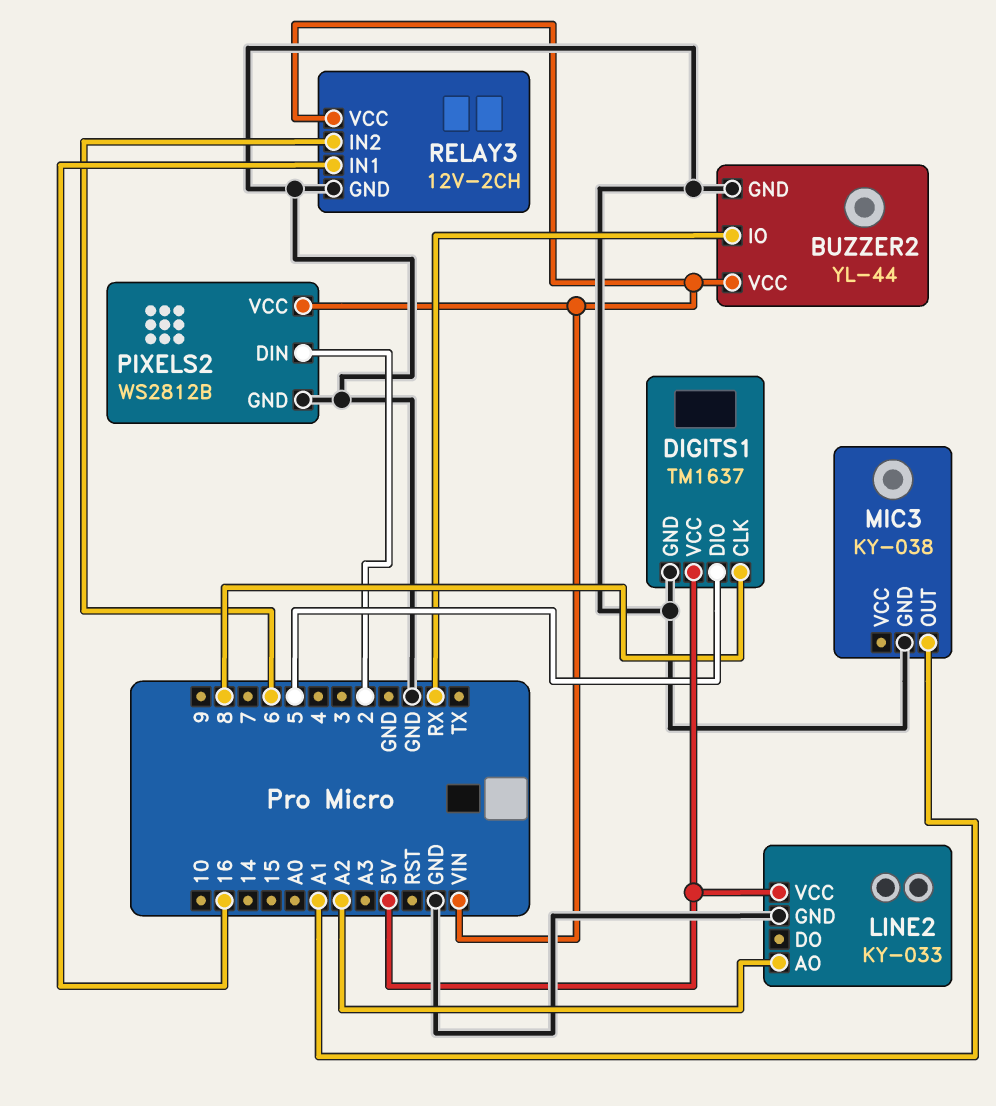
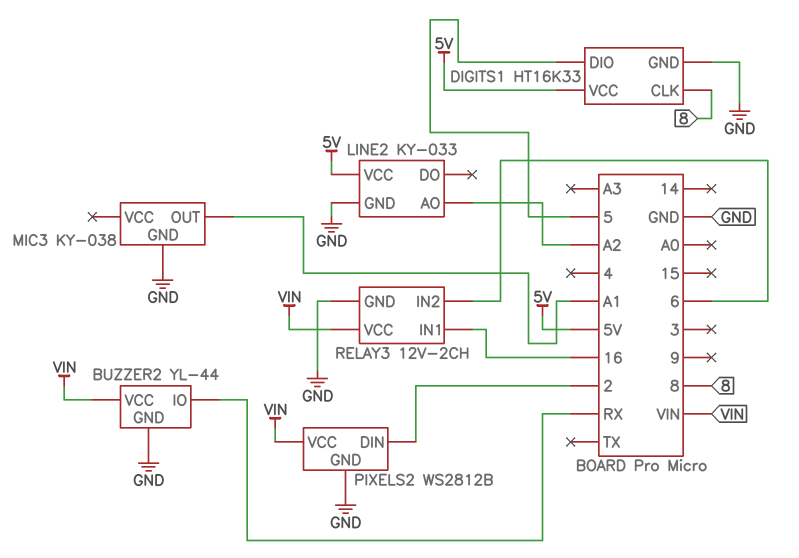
DIGITS1: TM1637 -> HT16K33

